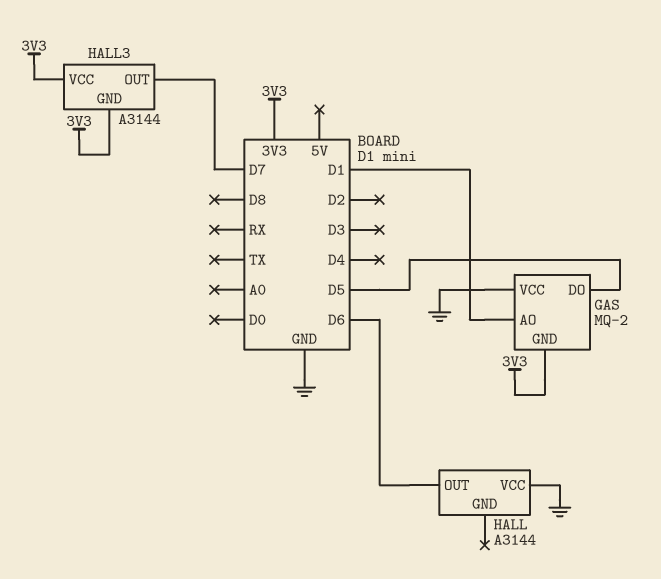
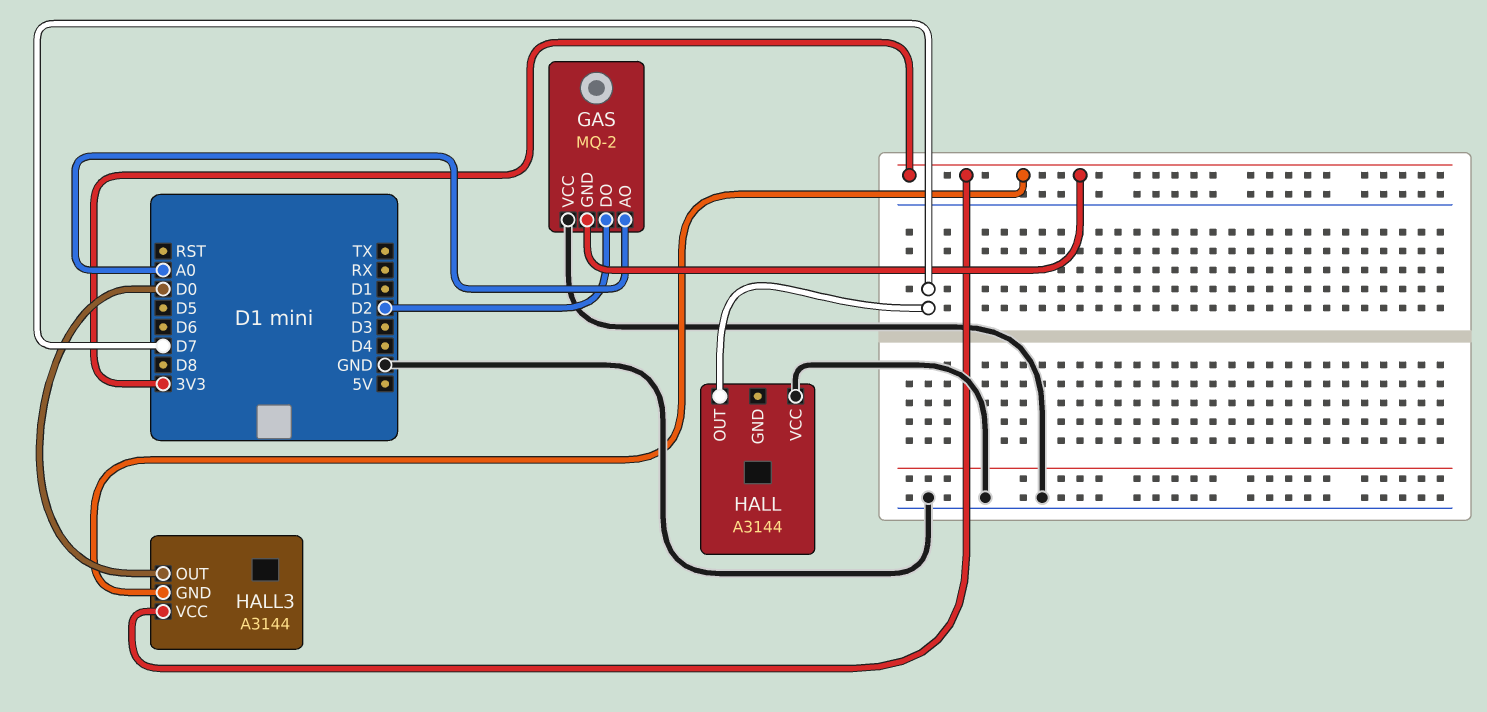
GAS pin AO: D1 -> A0
GAS pin DO: D5 -> D2
HALL pin OUT: D6 -> D7
HALL3 pin OUT: D7 -> D0

